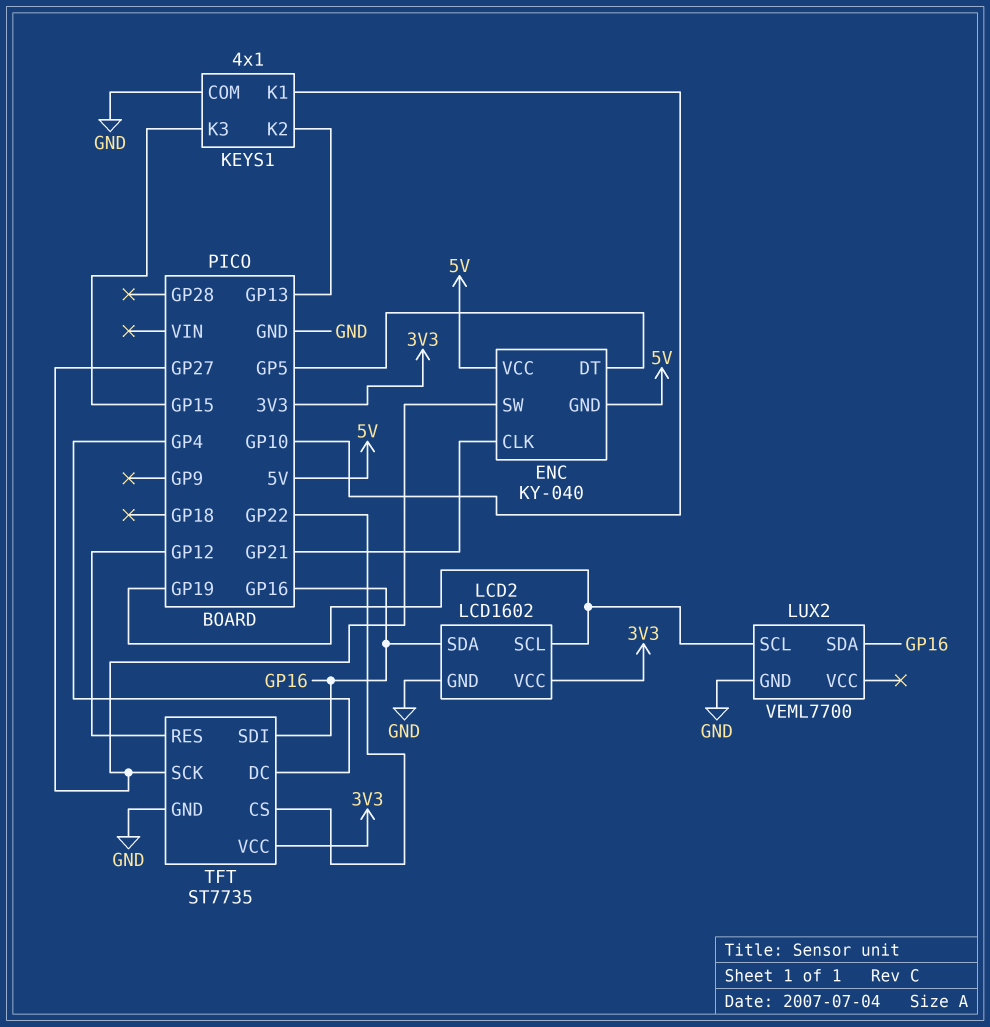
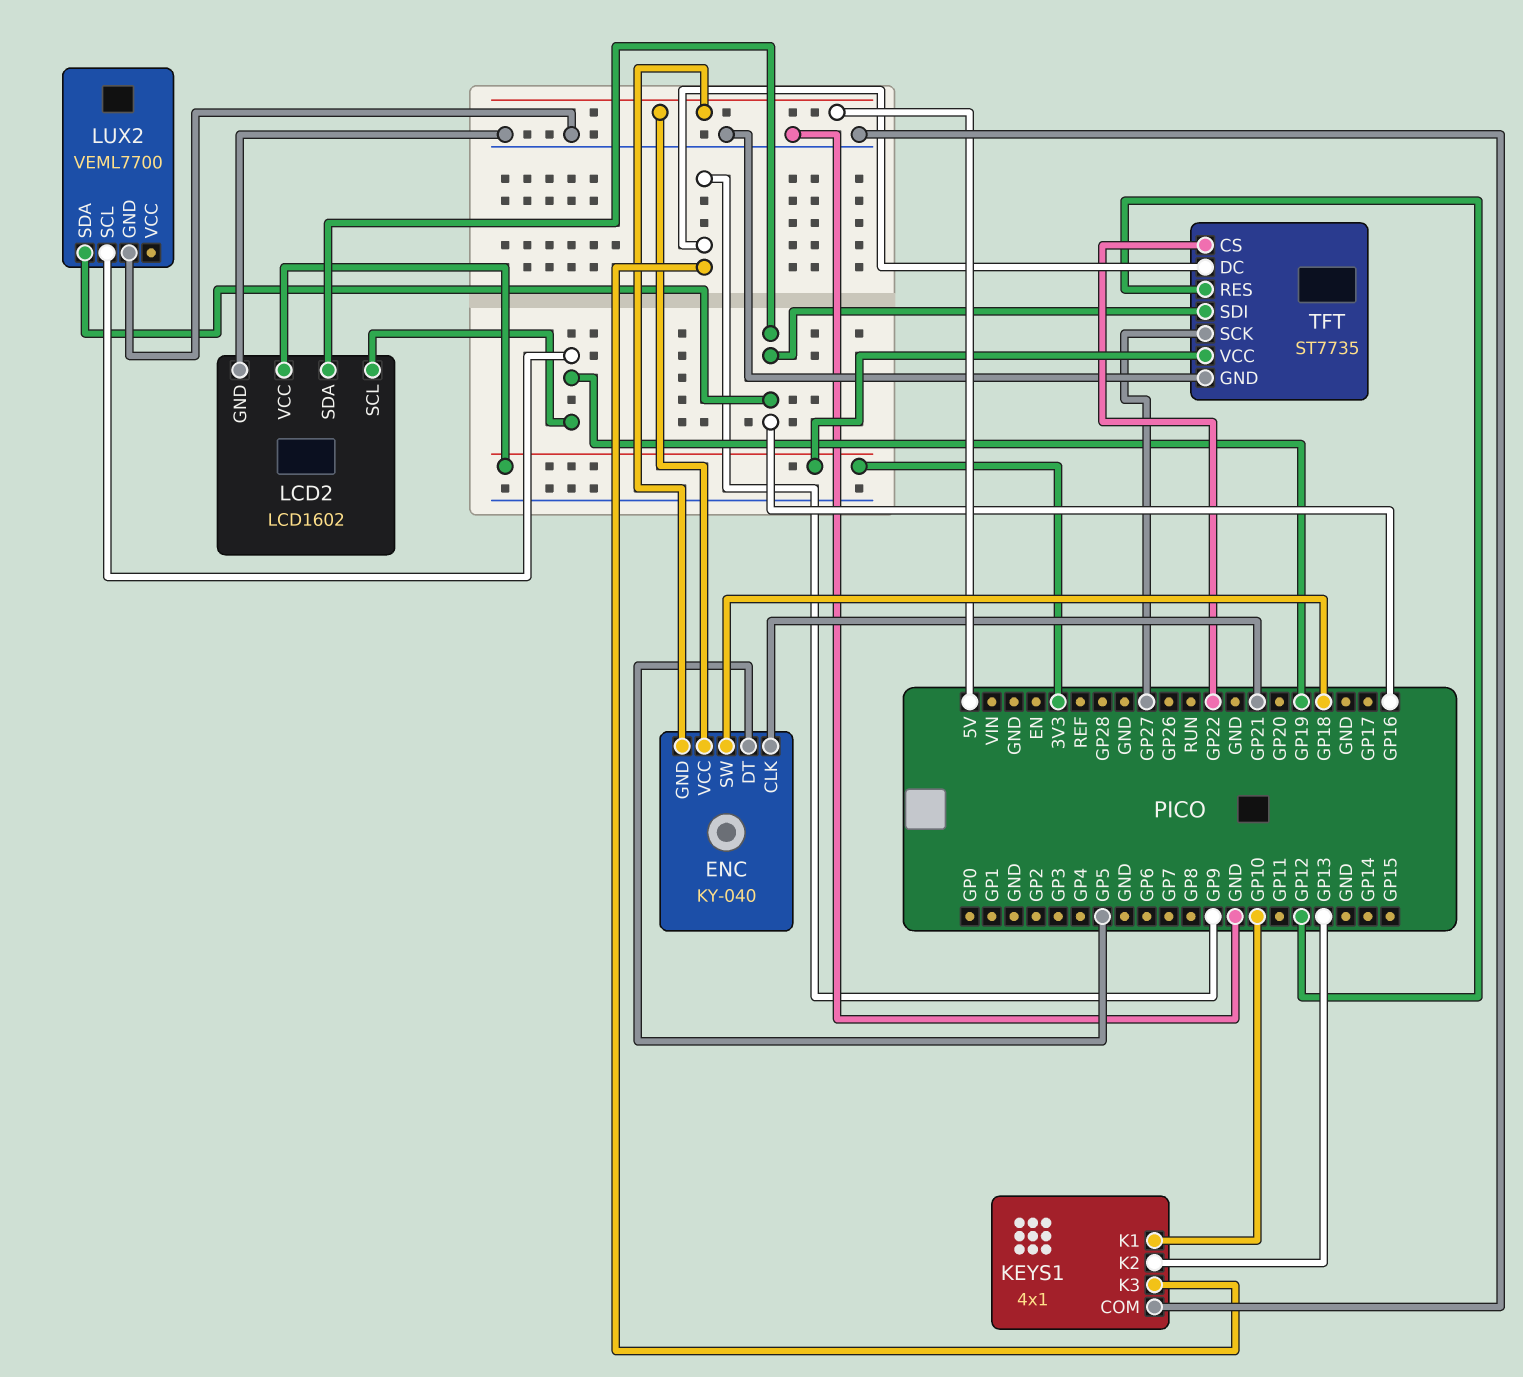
ENC pin SW: GP27 -> GP18
KEYS1 pin K3: GP15 -> GP9
TFT pin DC: GP4 -> GP9

